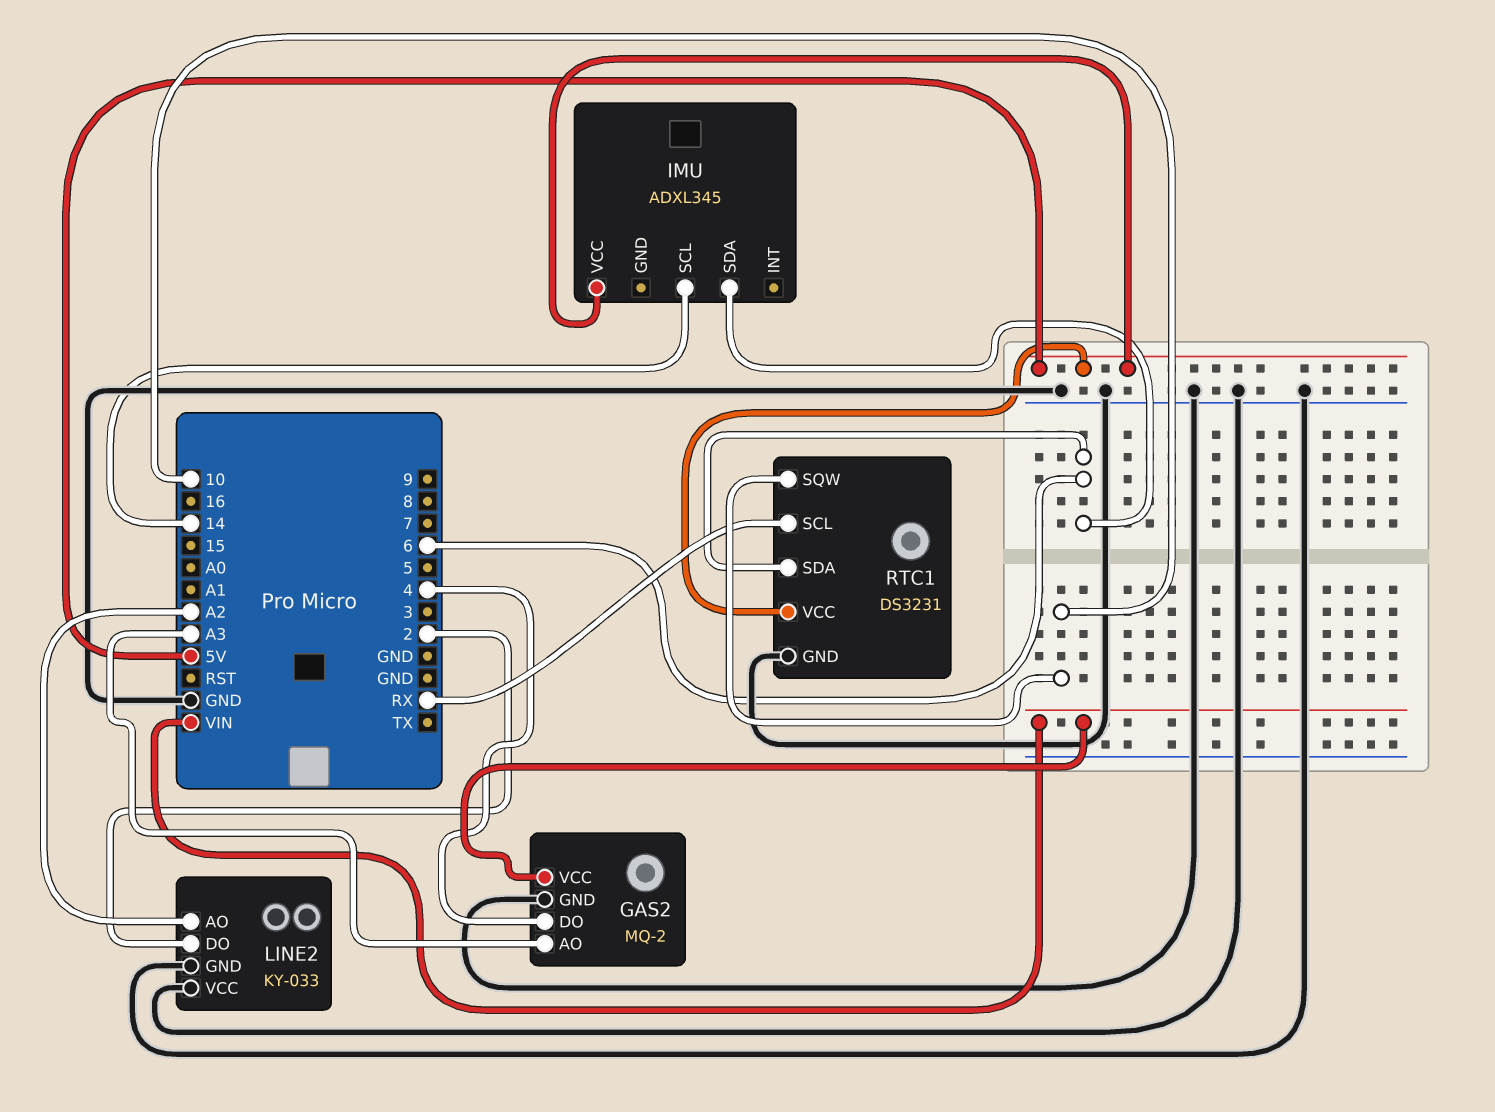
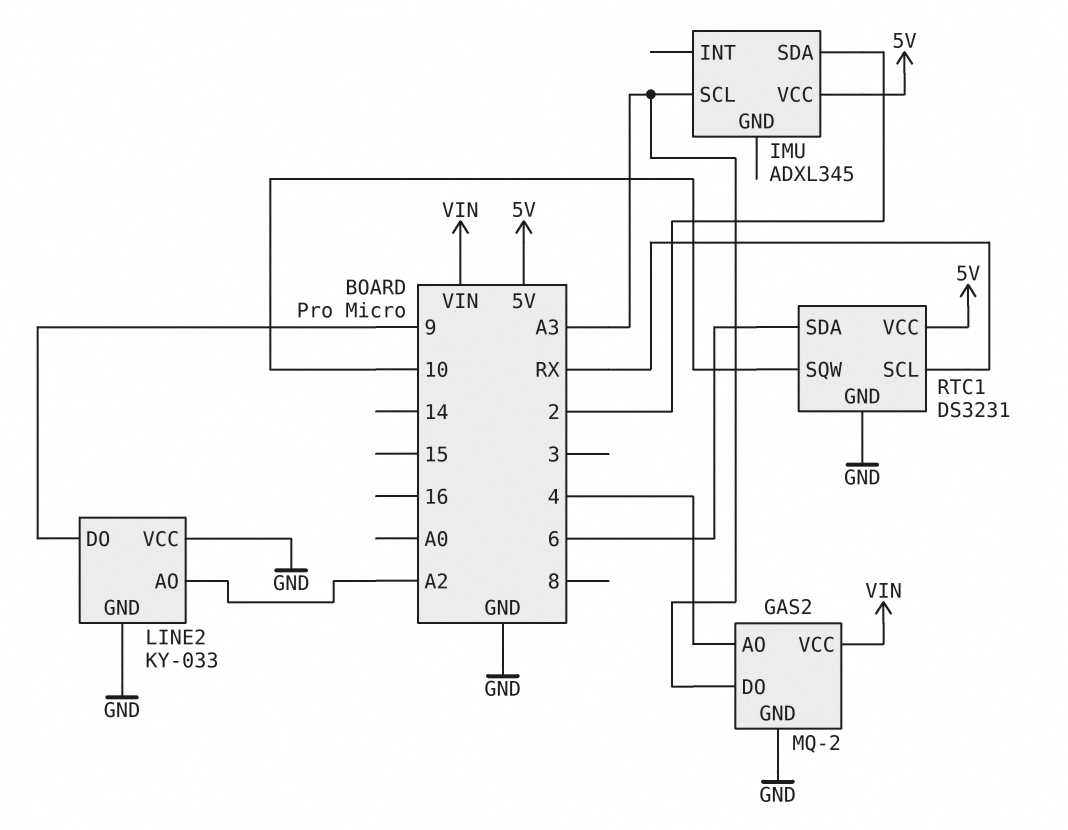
GAS2 pin AO: A3 -> 4
GAS2 pin DO: 4 -> A3
IMU pin SCL: 14 -> A3
IMU pin SDA: 6 -> 2
LINE2 pin DO: 2 -> 9

